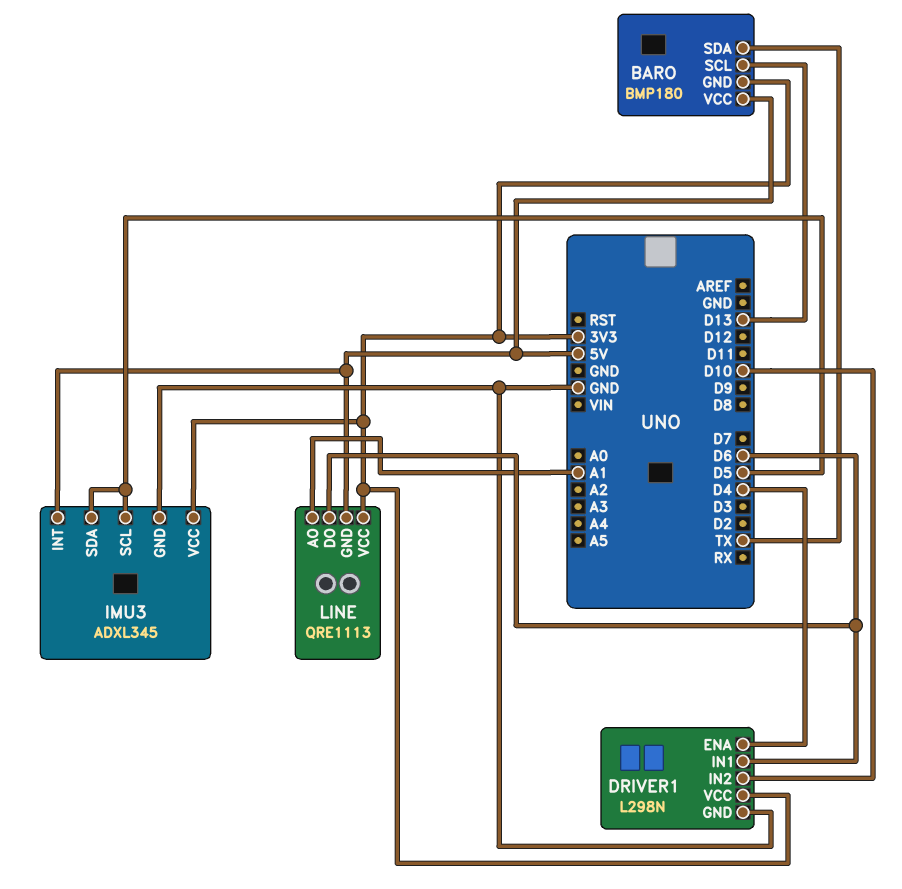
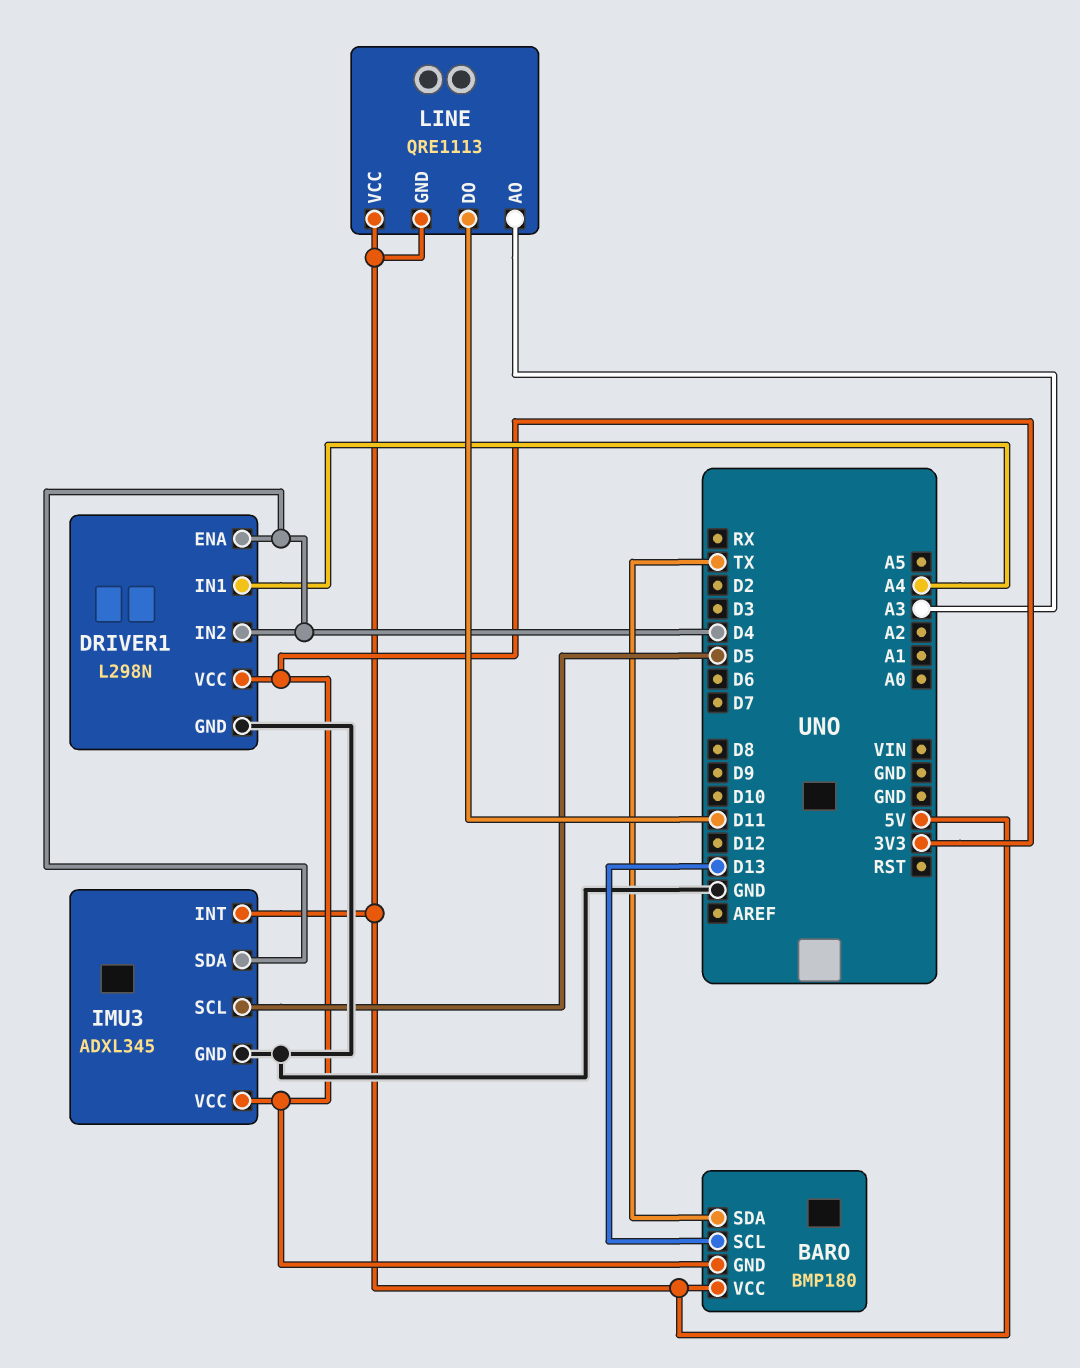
DRIVER1 pin IN1: D6 -> A4
DRIVER1 pin IN2: D10 -> D4
IMU3 pin SDA: D5 -> D4
LINE pin AO: A1 -> A3
LINE pin DO: D6 -> D11
LINE pin VCC: 3V3 -> 5V

